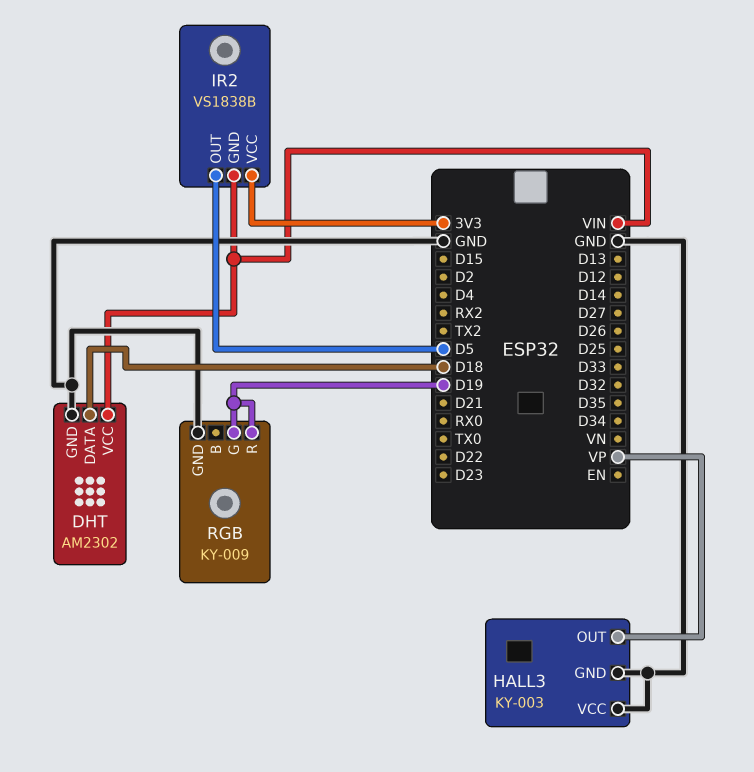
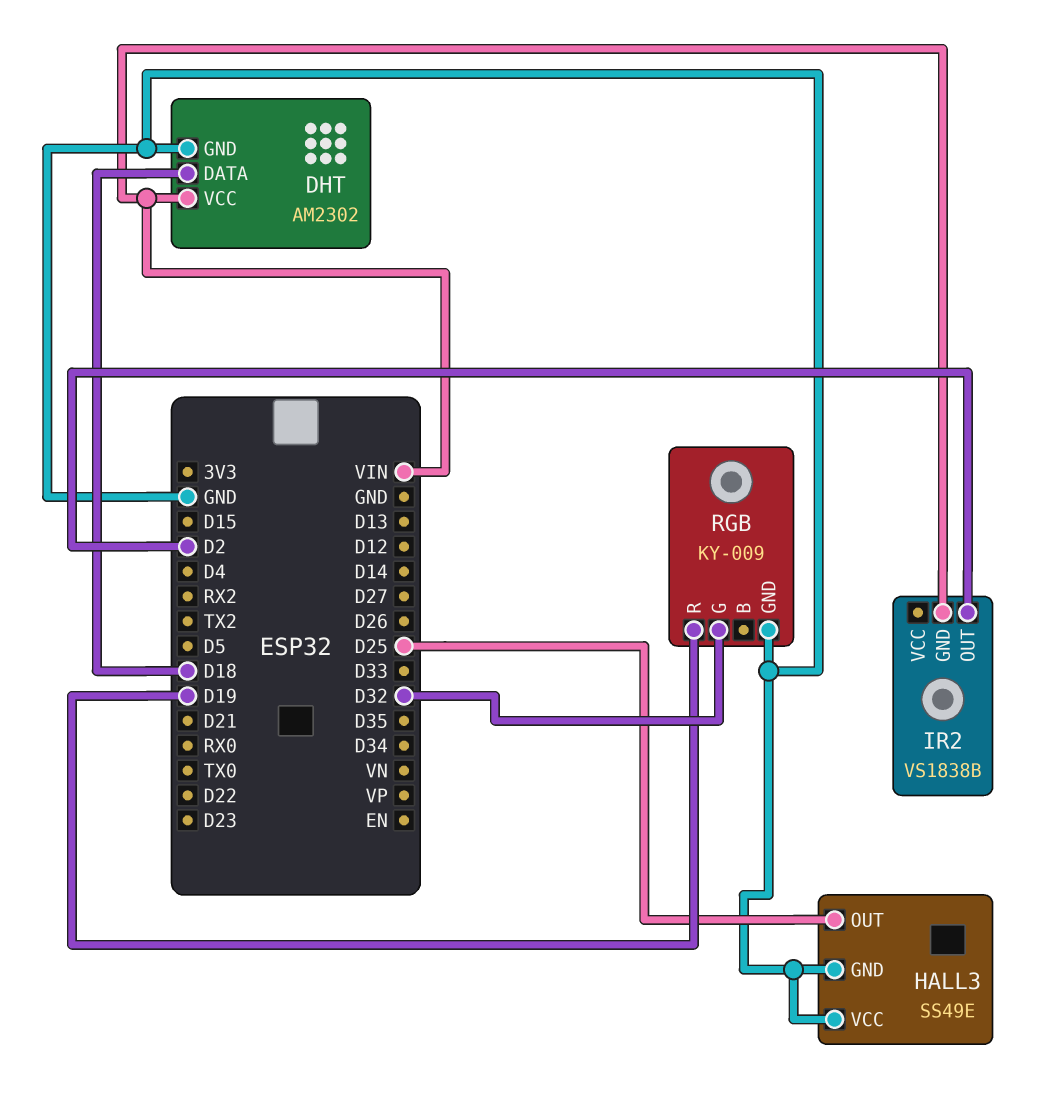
HALL3: KY-003 -> SS49E
HALL3 pin OUT: VP -> D25
IR2 pin OUT: D5 -> D2
IR2 pin VCC: 3V3 -> none
RGB pin G: D19 -> D32

